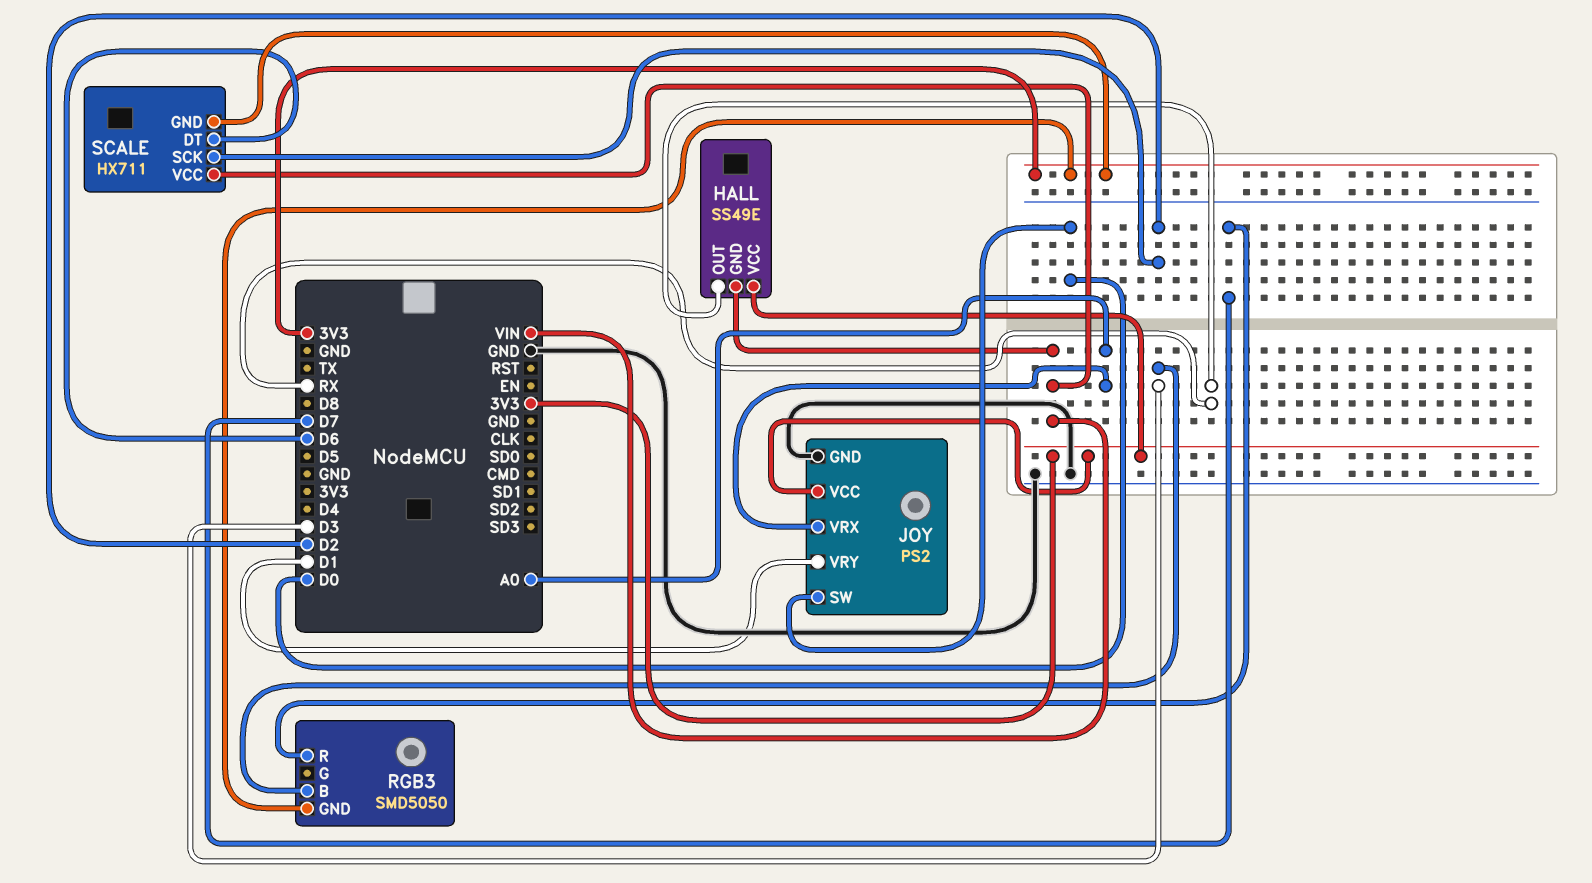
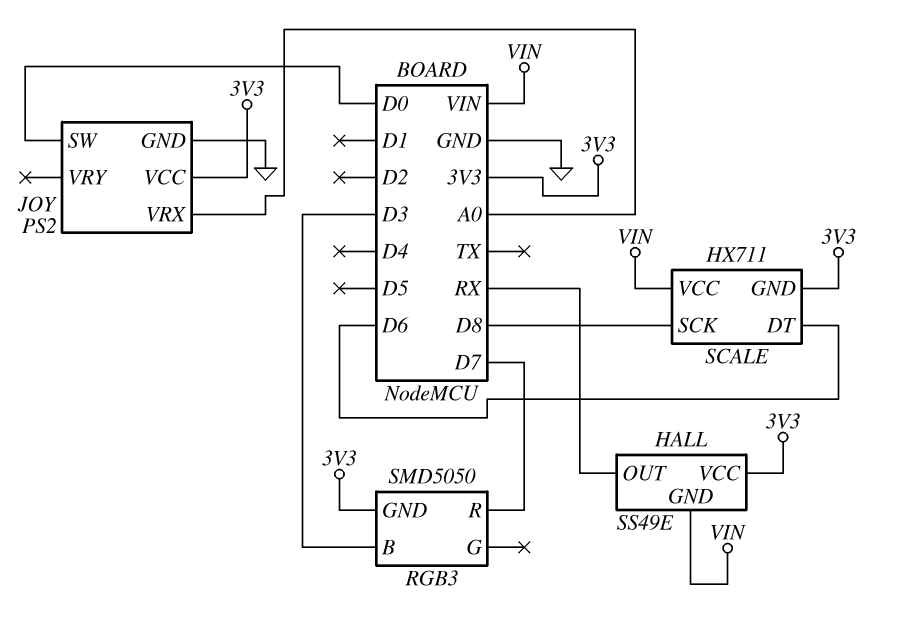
JOY pin VRY: D1 -> none
SCALE pin SCK: D2 -> D8

